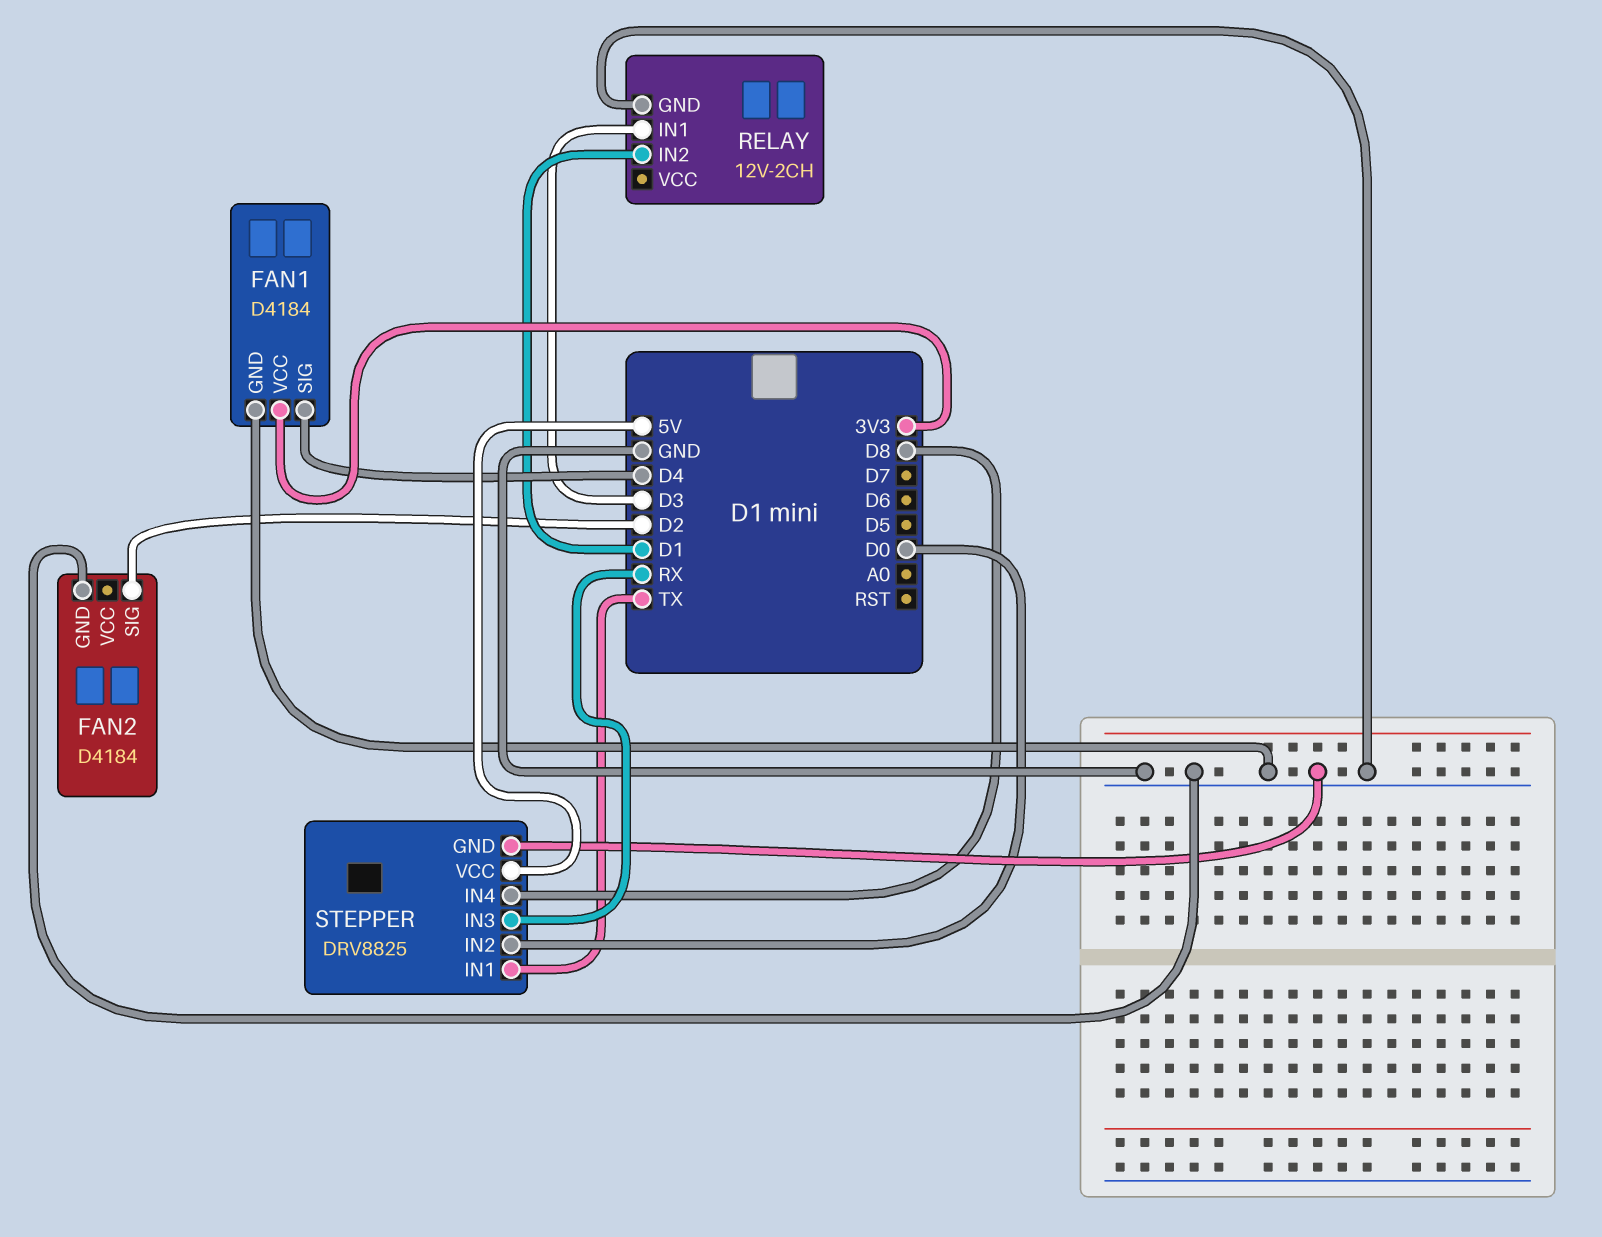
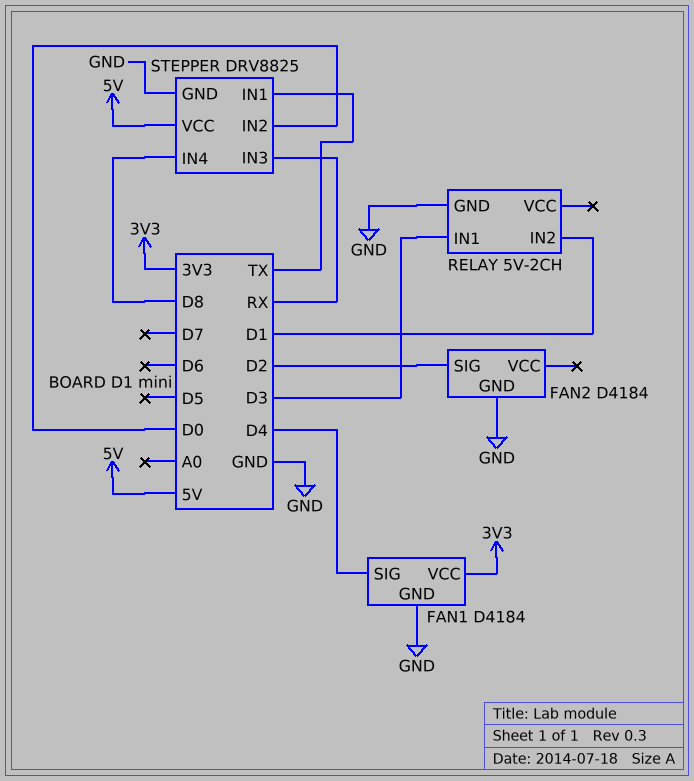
RELAY: 12V-2CH -> 5V-2CH

